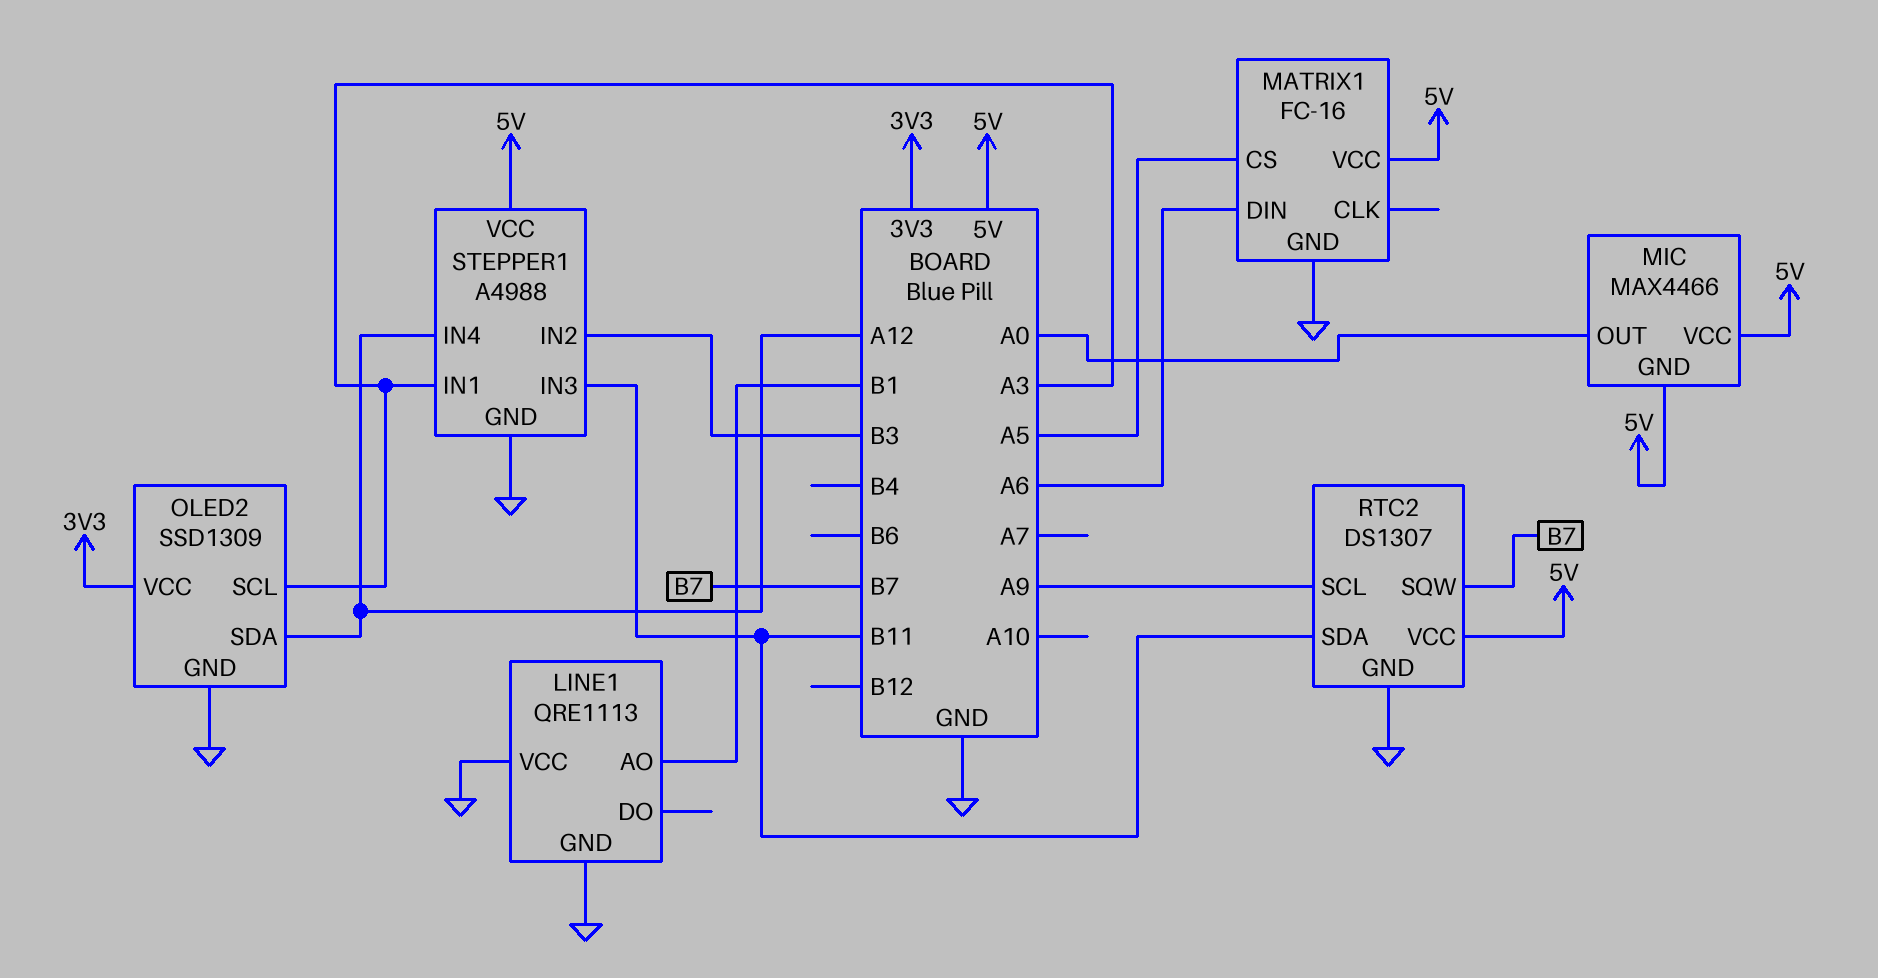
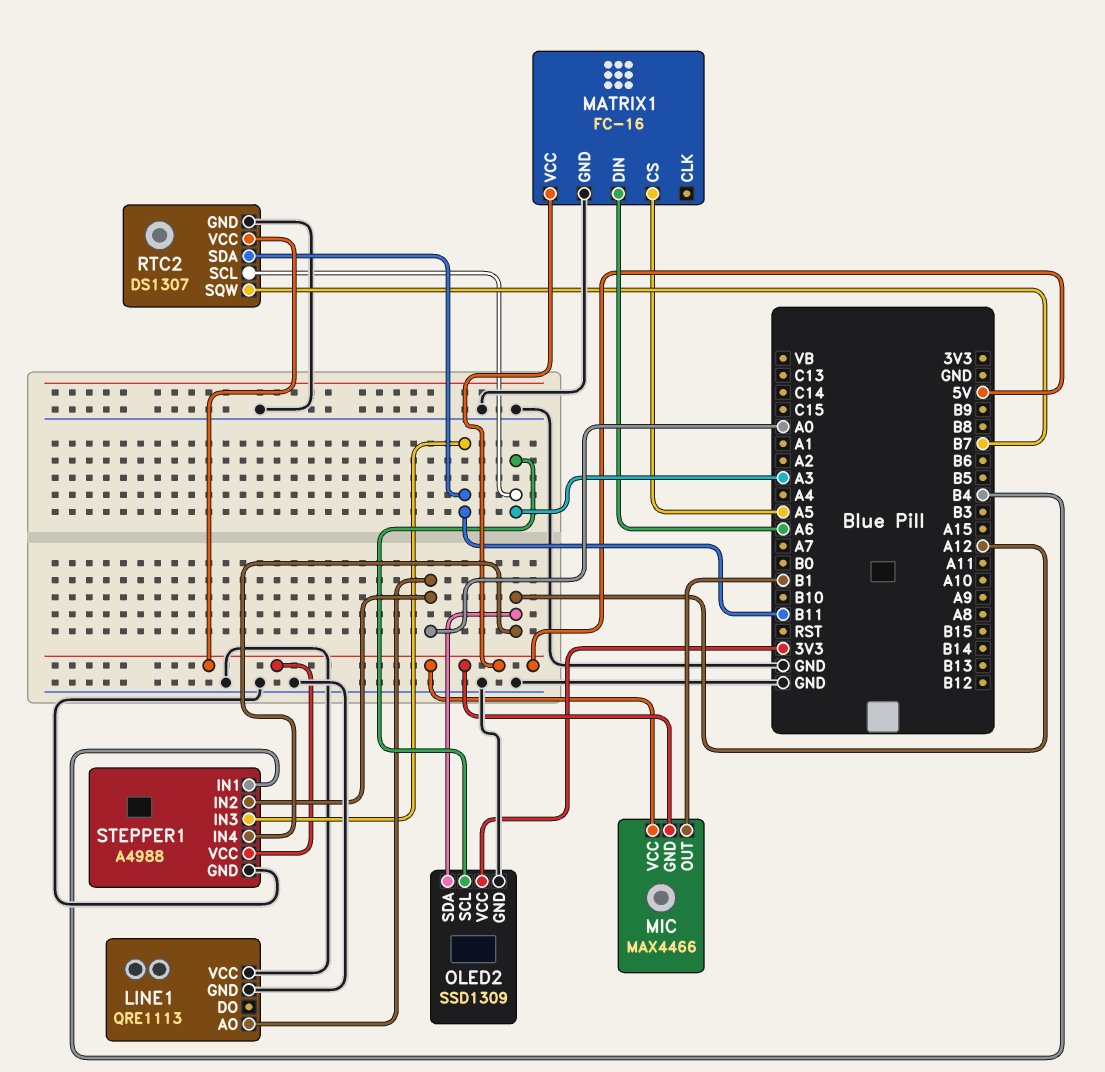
LINE1 pin AO: B1 -> A0
MIC pin OUT: A0 -> B1
RTC2 pin SCL: A9 -> A3
STEPPER1 pin IN1: A3 -> B4
STEPPER1 pin IN2: B3 -> A0

